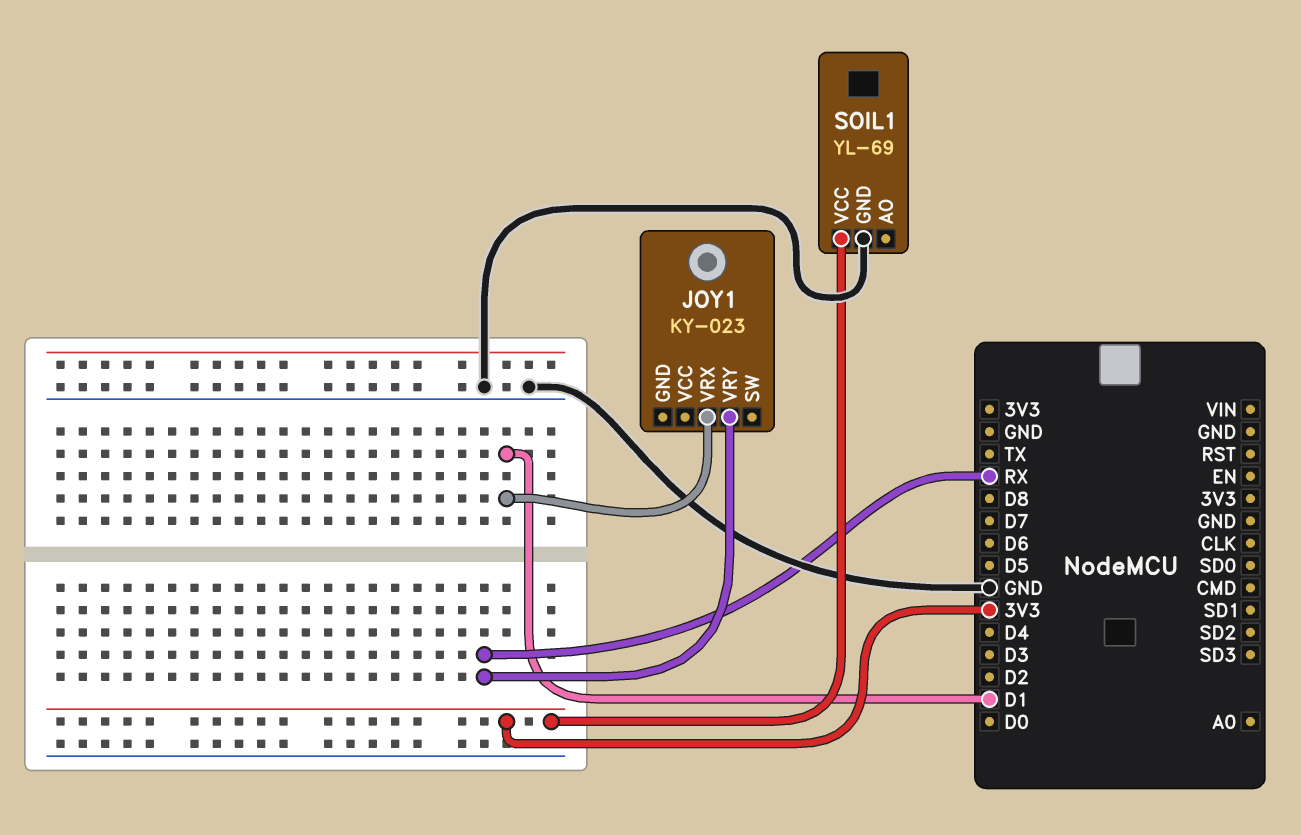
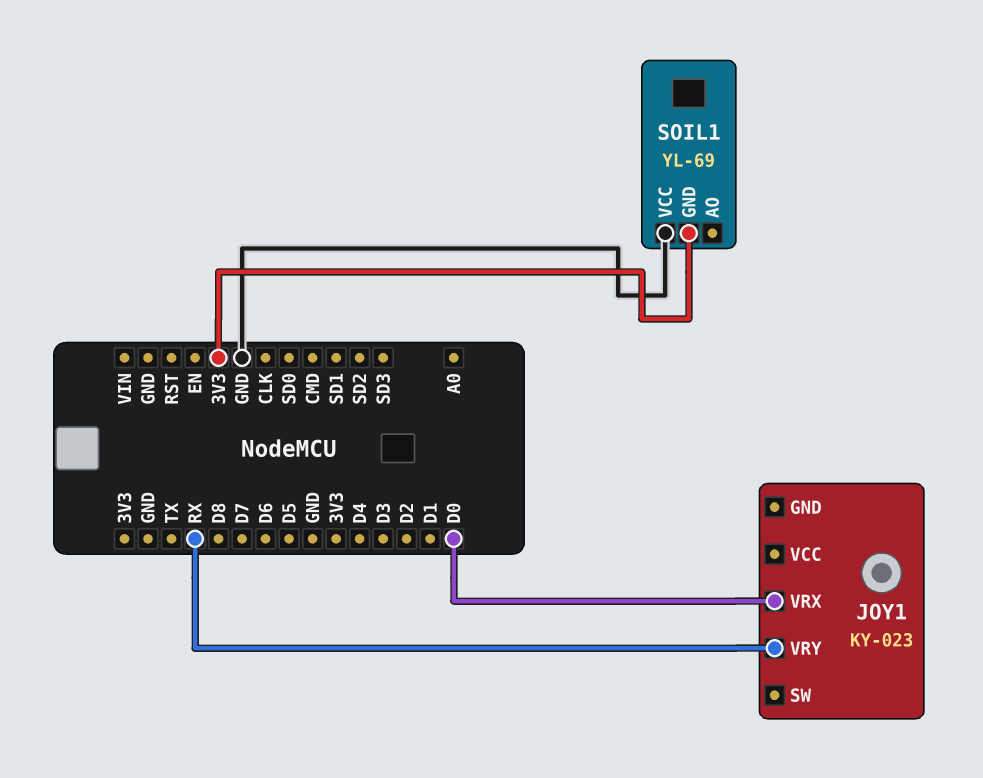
JOY1 pin VRX: D1 -> D0
SOIL1 pin GND: GND -> 3V3
SOIL1 pin VCC: 3V3 -> GND

